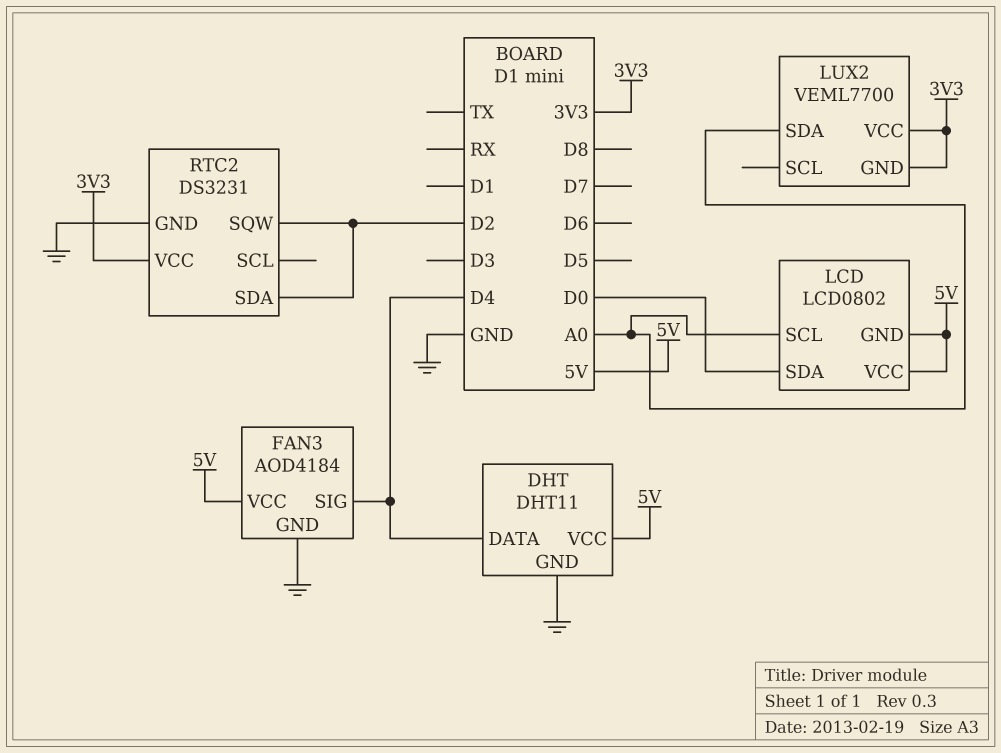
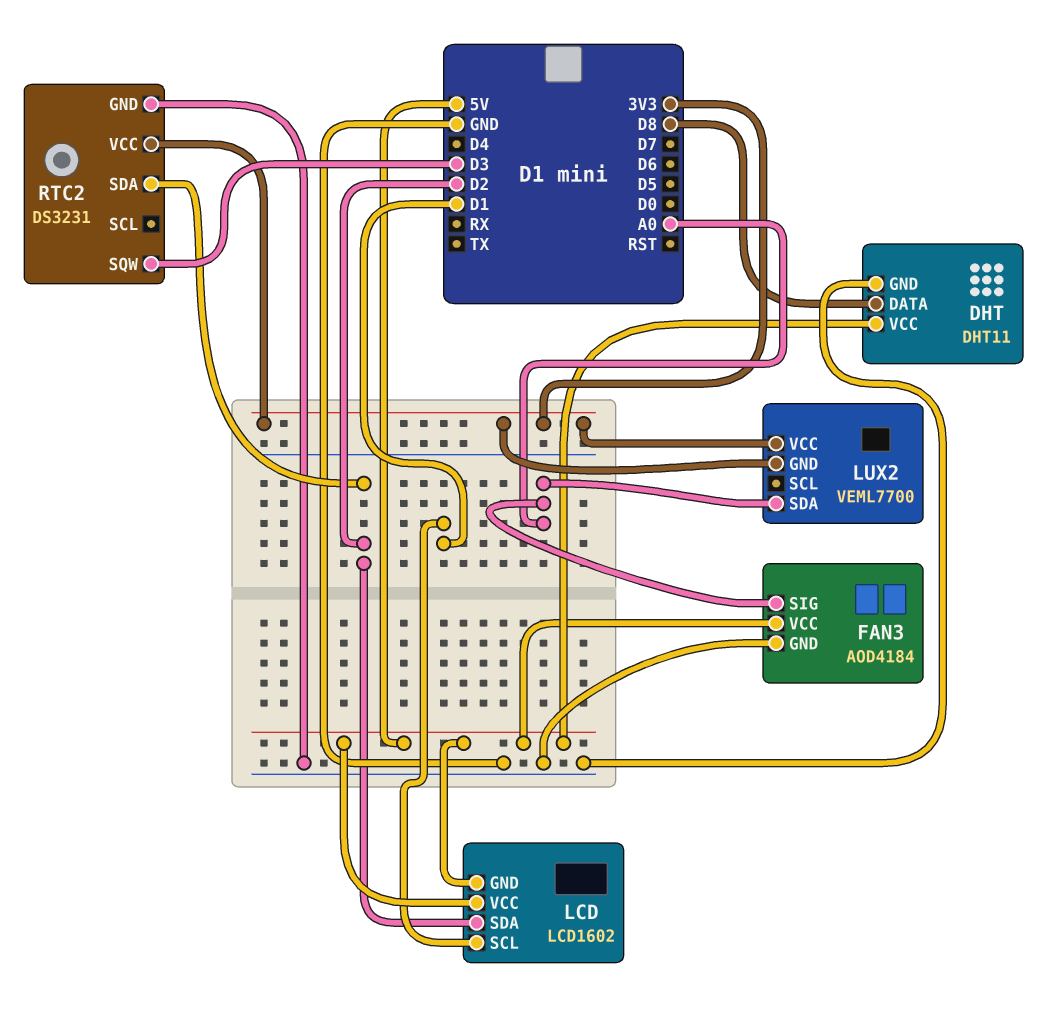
DHT pin DATA: D4 -> D8
FAN3 pin SIG: D4 -> A0
LCD: LCD0802 -> LCD1602
LCD pin SCL: A0 -> D1
LCD pin SDA: D0 -> D2
RTC2 pin SQW: D2 -> D3

